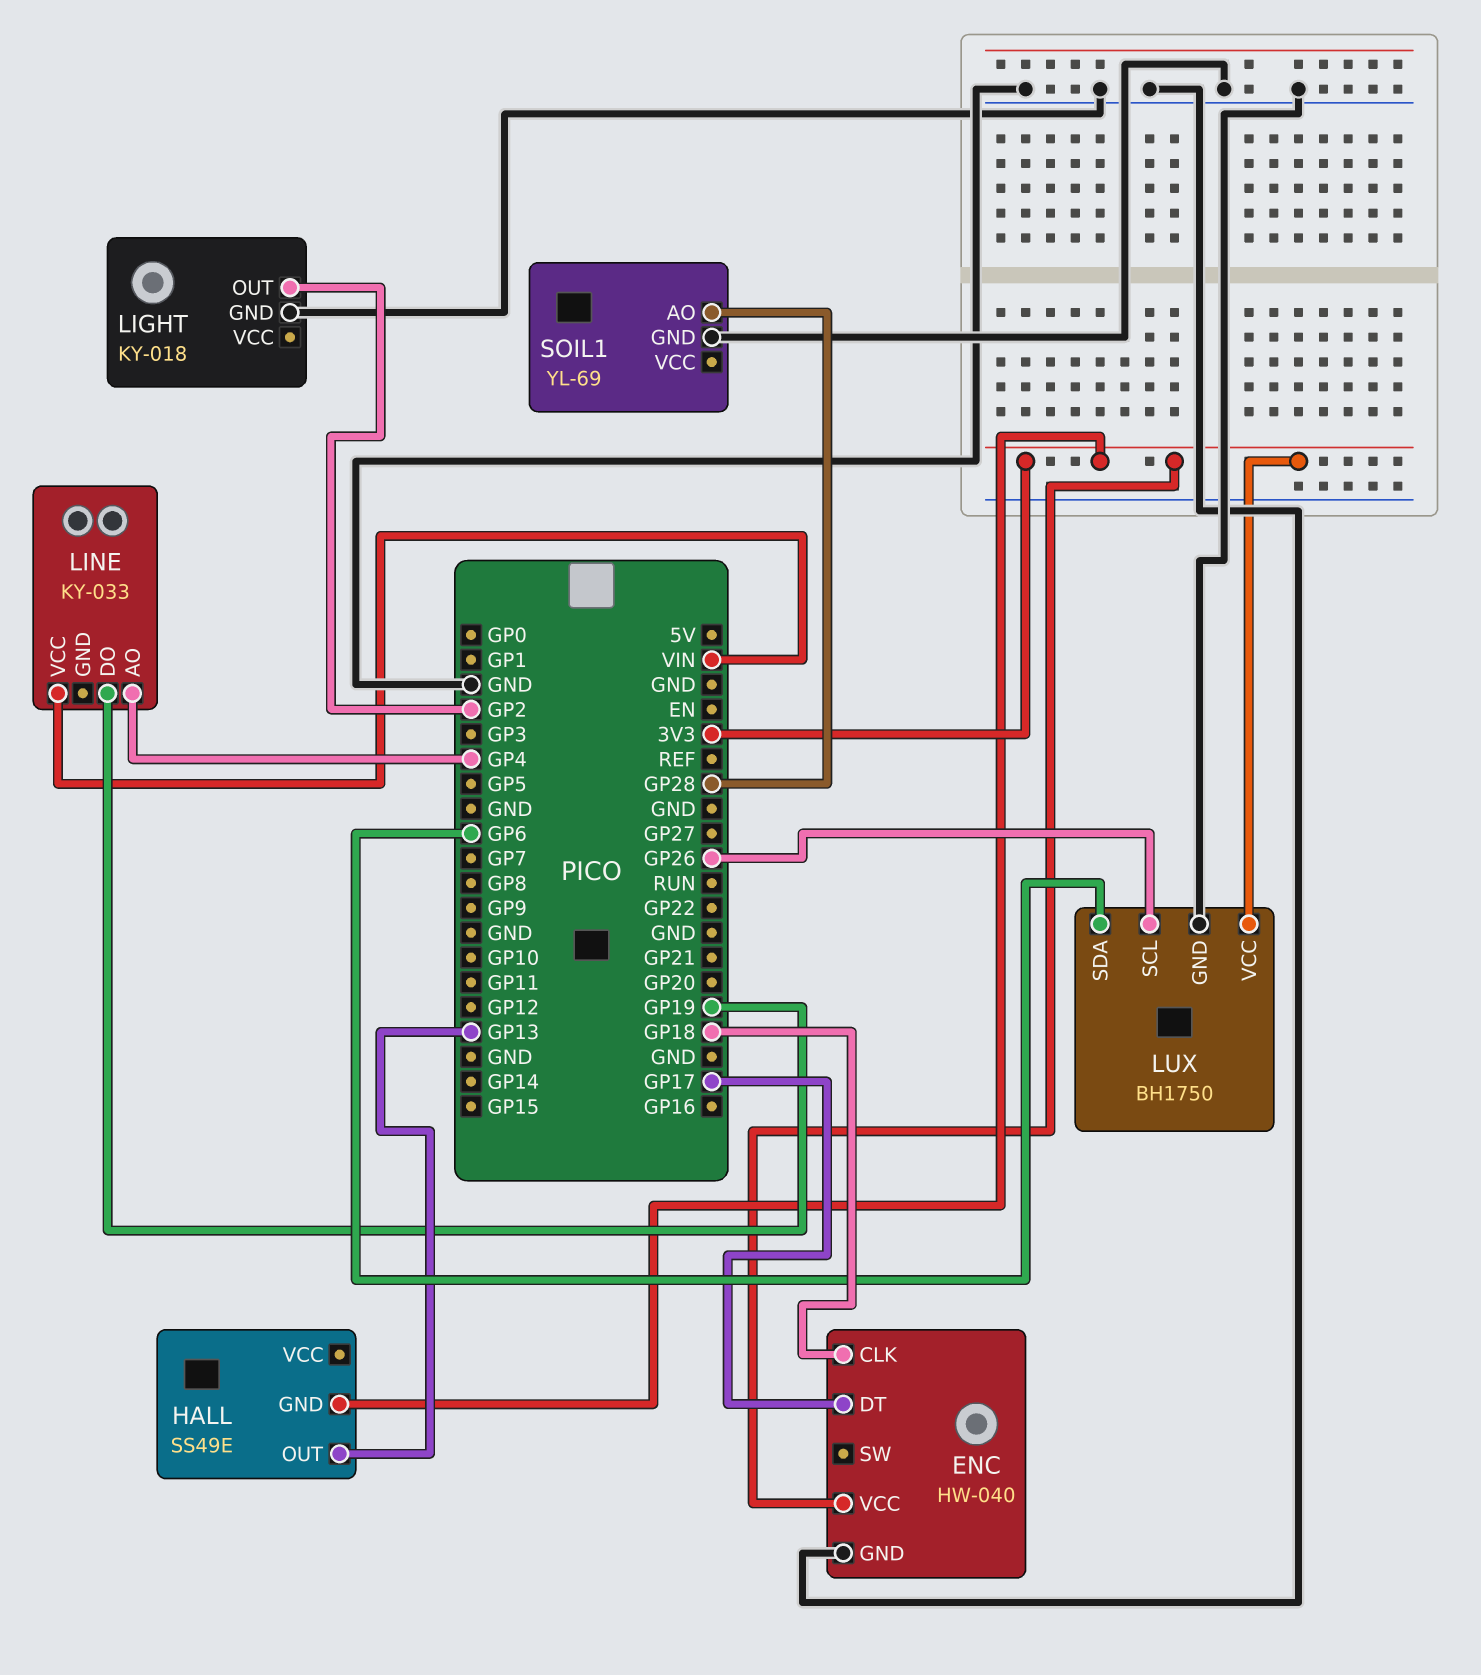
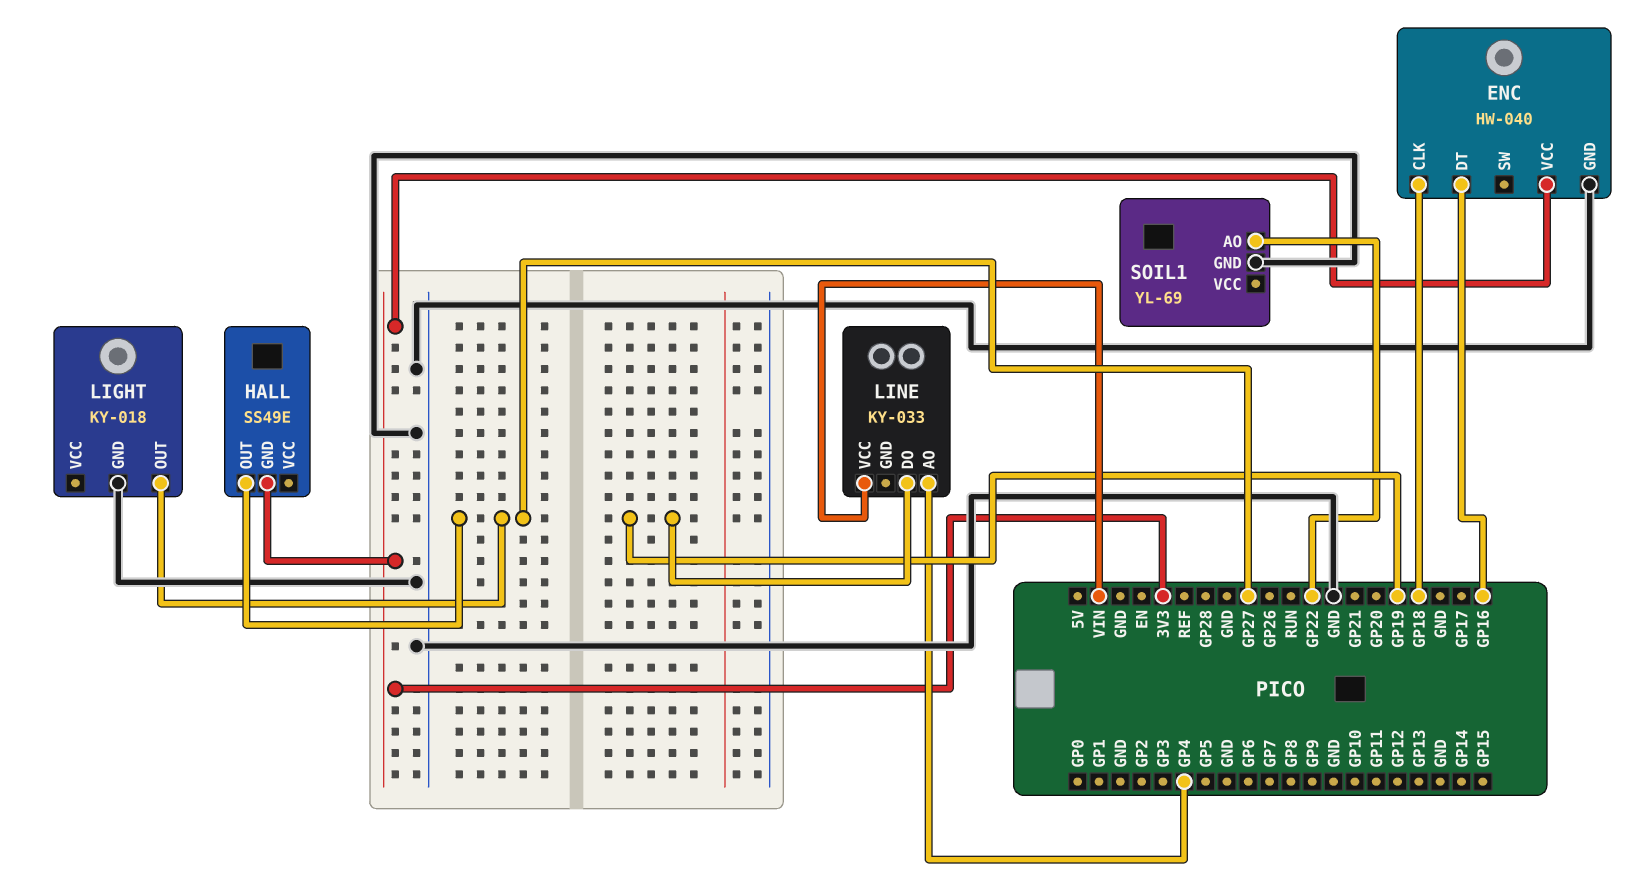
ENC pin DT: GP17 -> GP16
HALL pin OUT: GP13 -> GP27
LIGHT pin OUT: GP2 -> GP27
LUX: BH1750 -> none
LUX pin GND: GND -> none
LUX pin SCL: GP26 -> none
LUX pin SDA: GP6 -> none
LUX pin VCC: 3V3 -> none
SOIL1 pin AO: GP28 -> GP22

